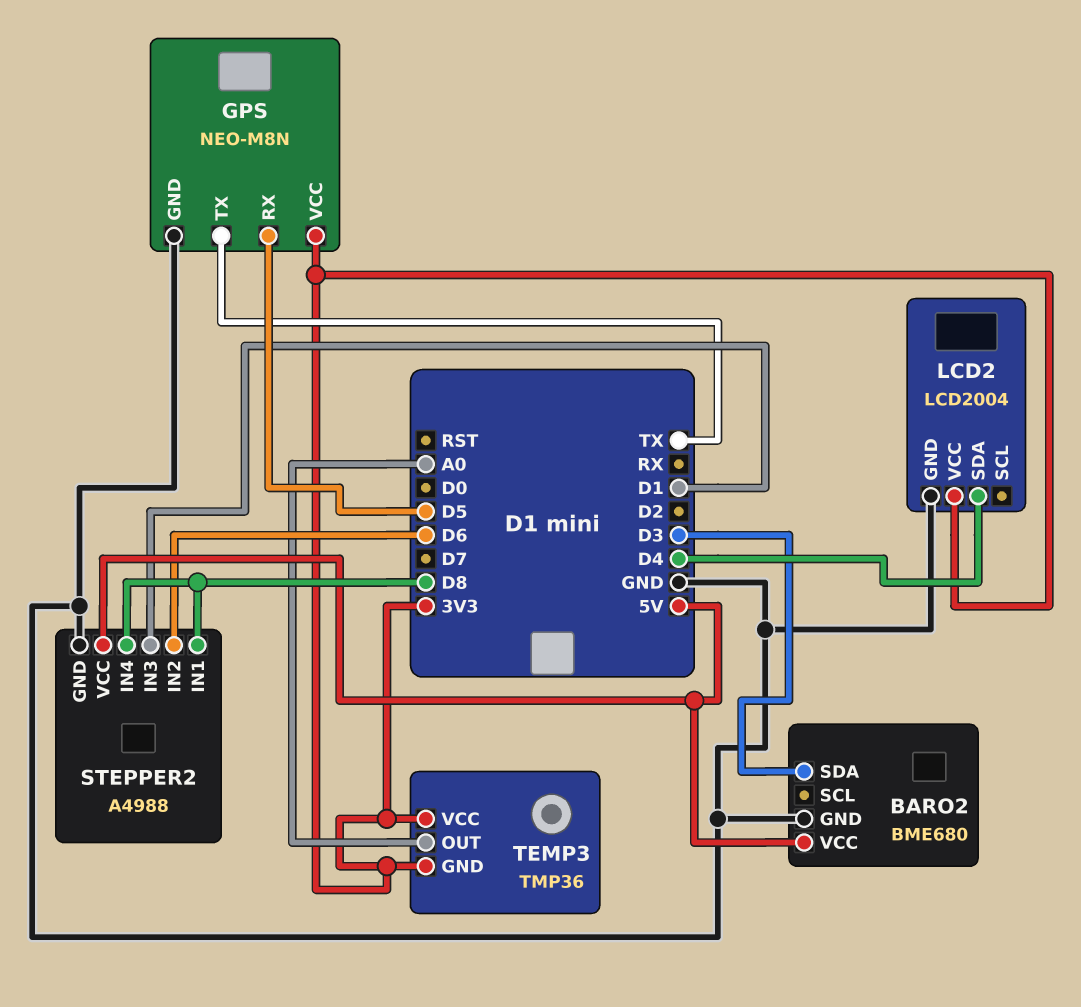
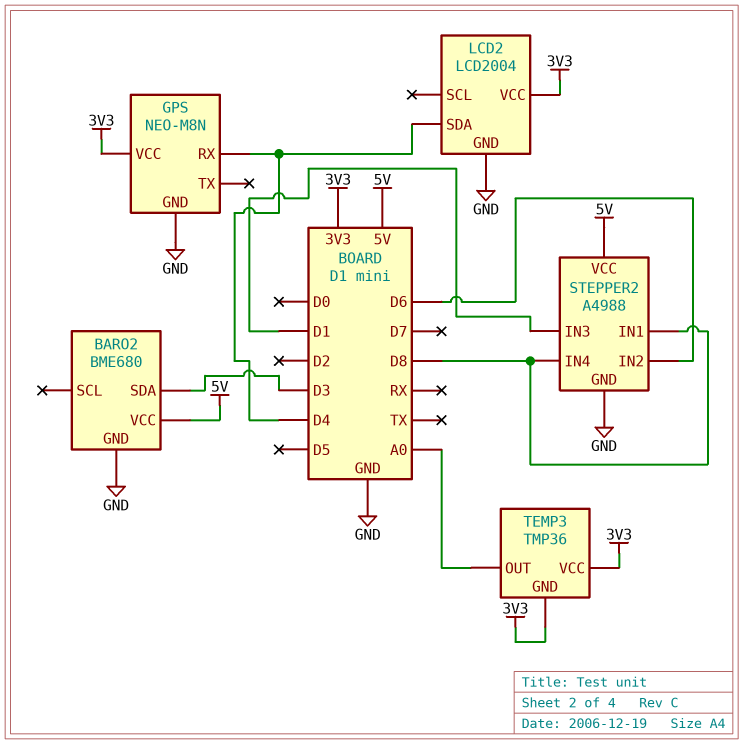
GPS pin RX: D5 -> D4
GPS pin TX: TX -> none

